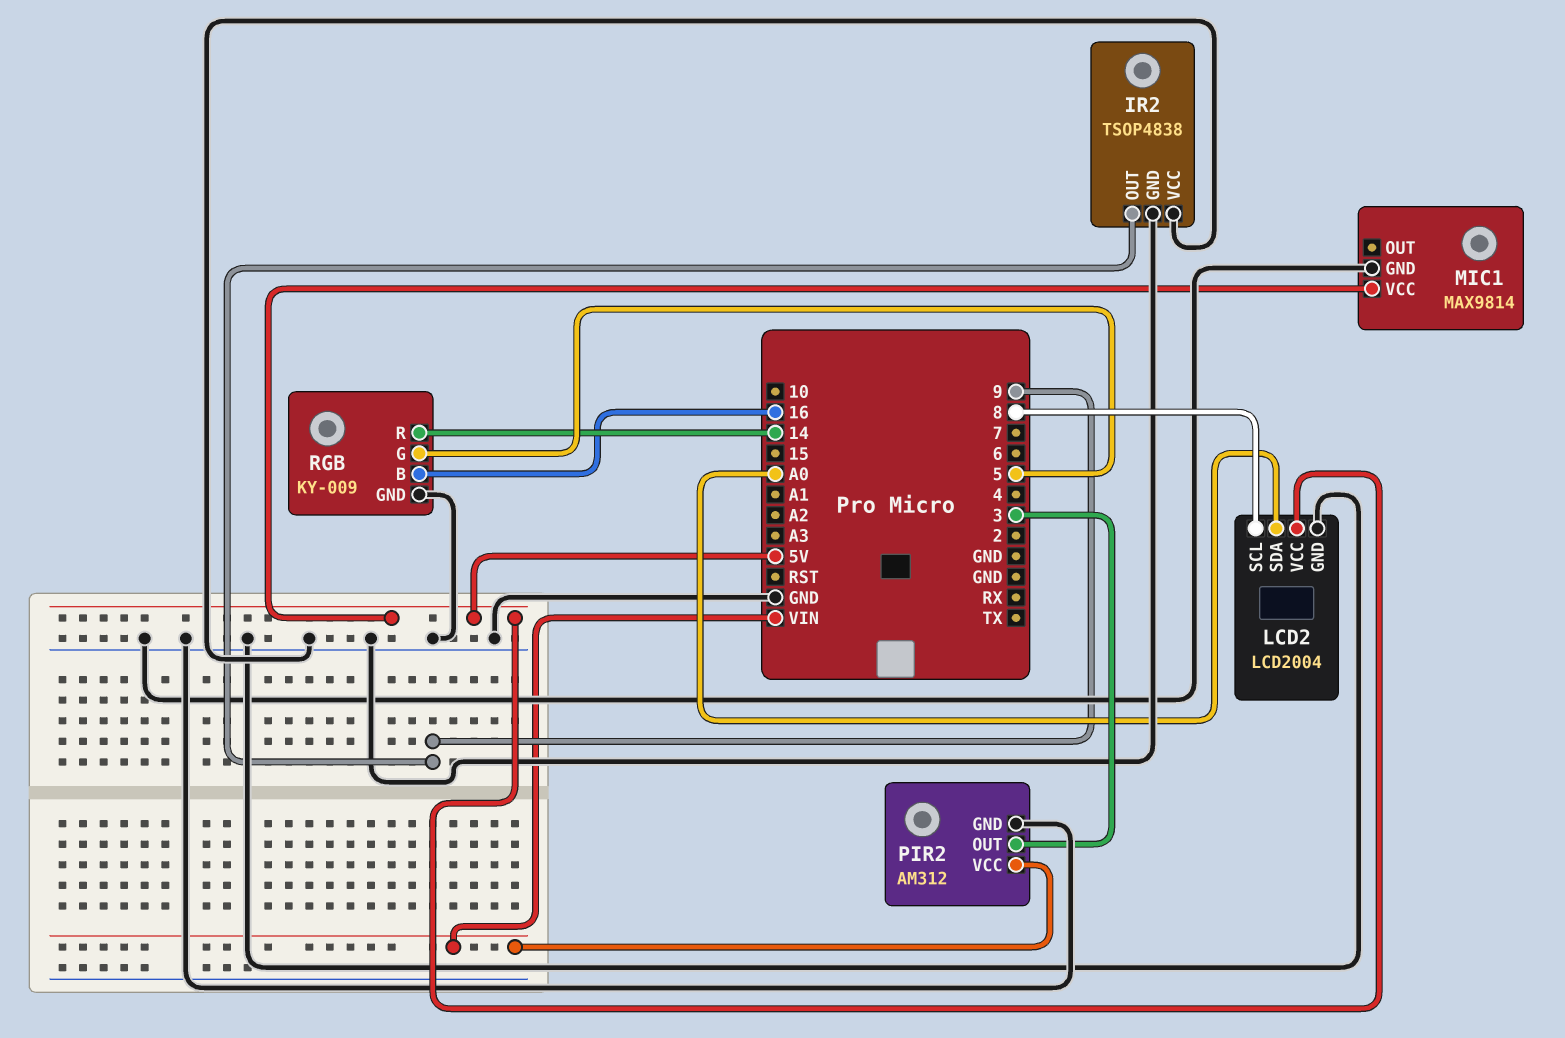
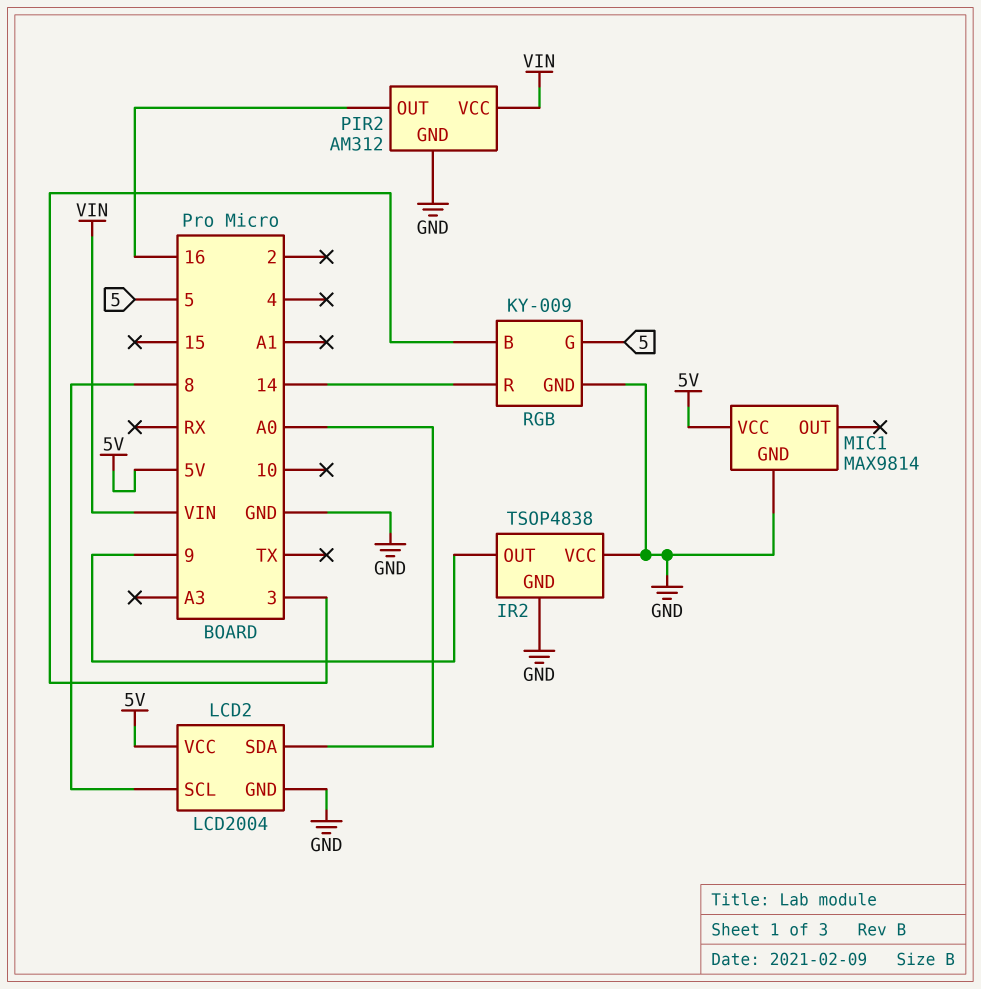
PIR2 pin OUT: 3 -> 16
RGB pin B: 16 -> 3

